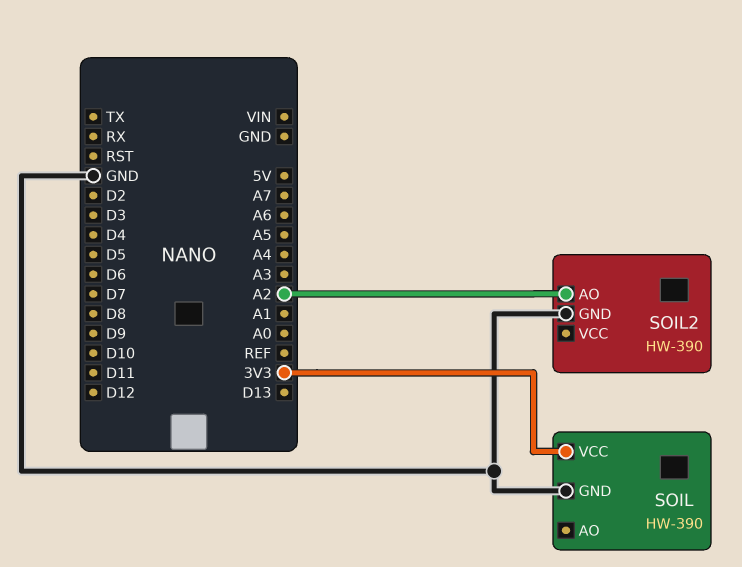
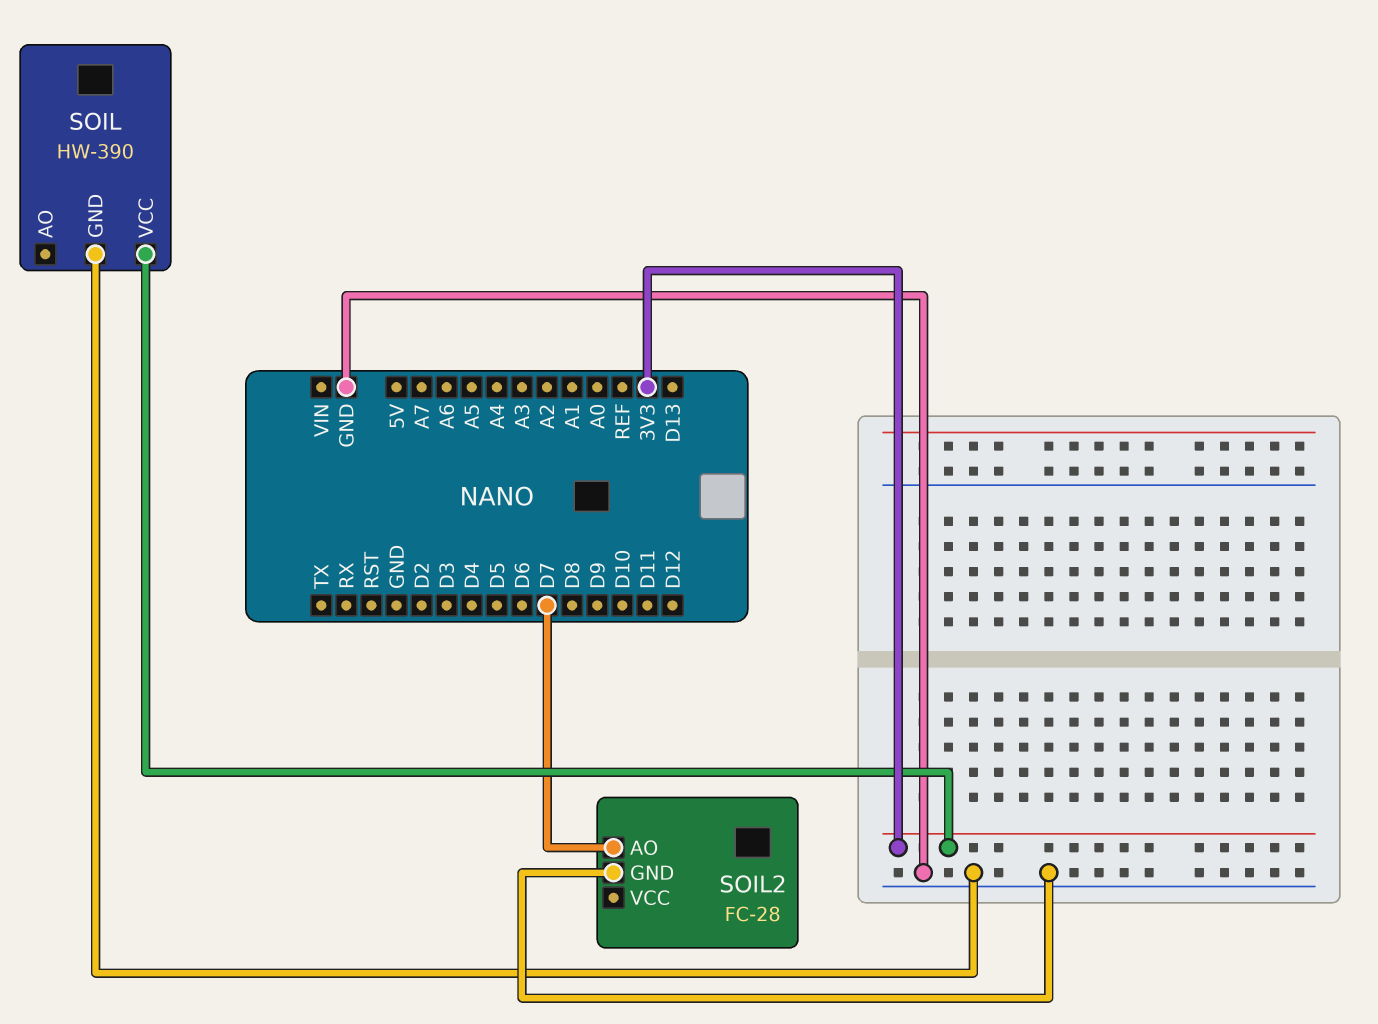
SOIL2: HW-390 -> FC-28
SOIL2 pin AO: A2 -> D7

